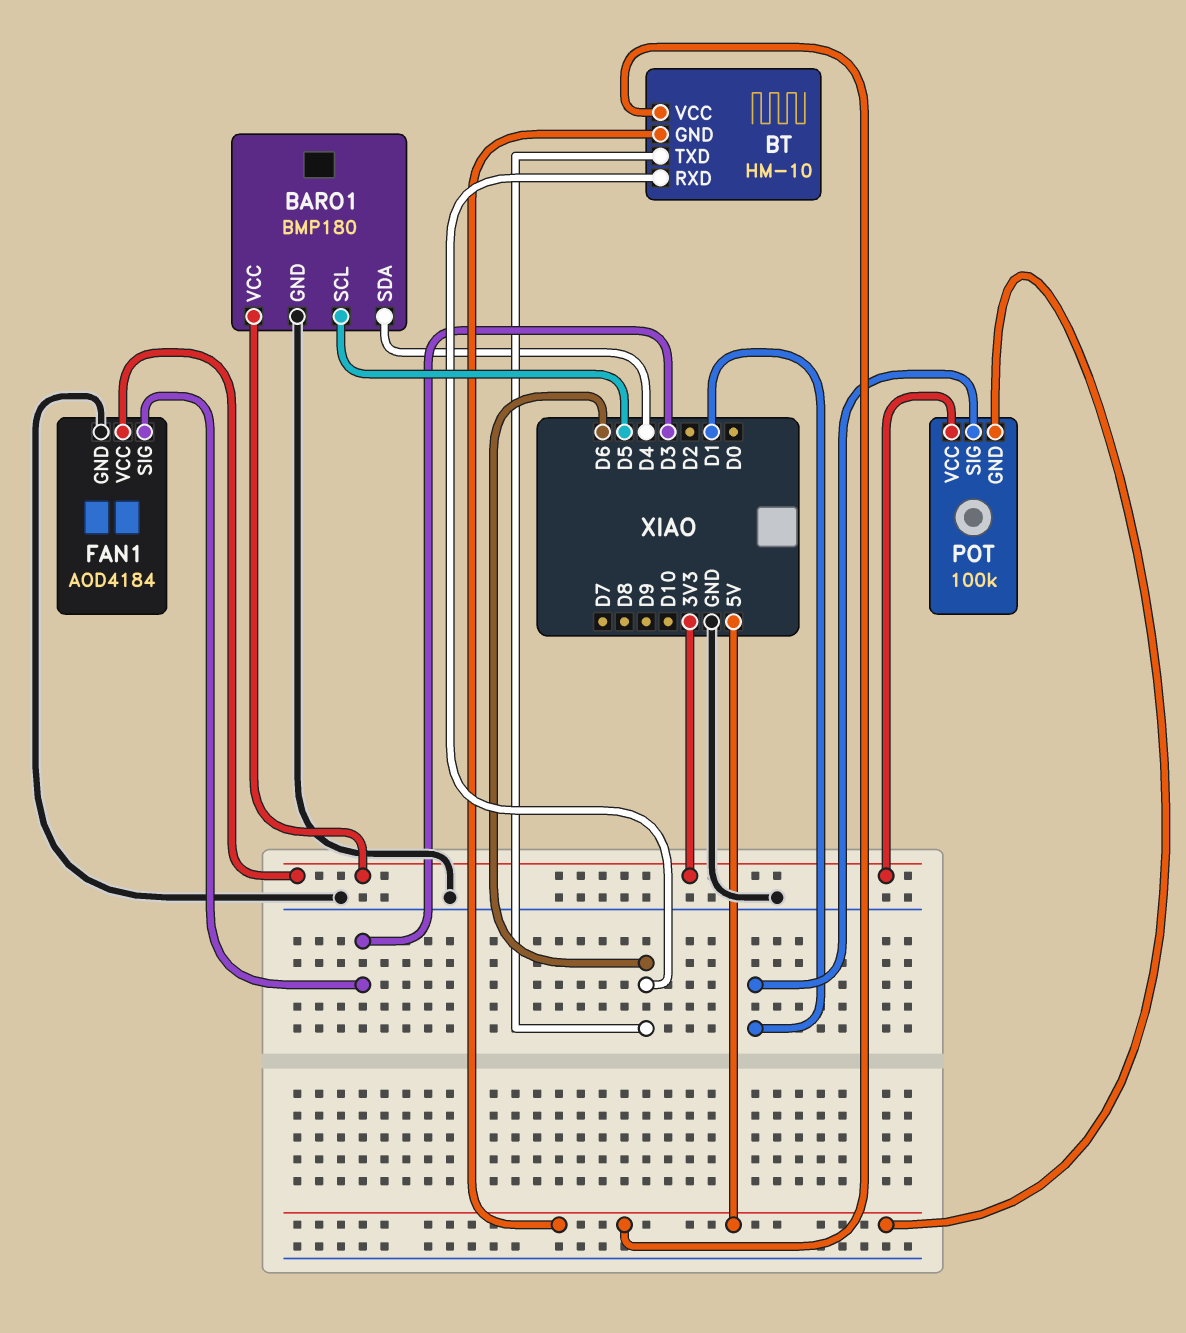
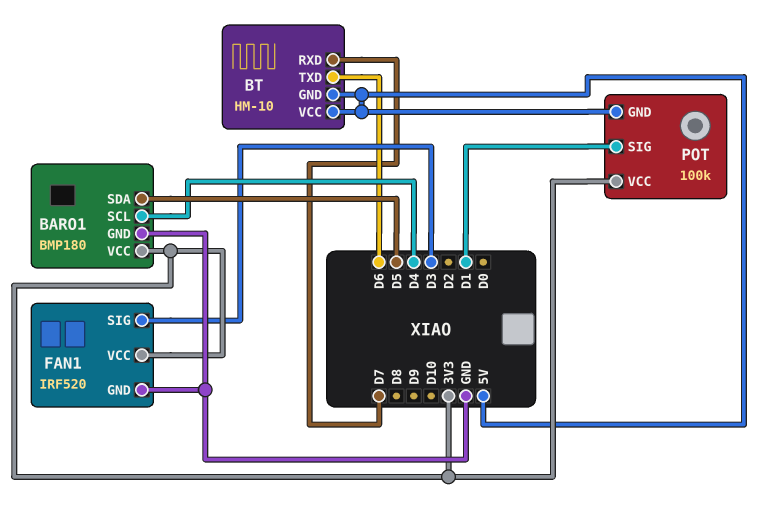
BARO1 pin SCL: D5 -> D4
BARO1 pin SDA: D4 -> D5
BT pin RXD: D6 -> D7
FAN1: AOD4184 -> IRF520

